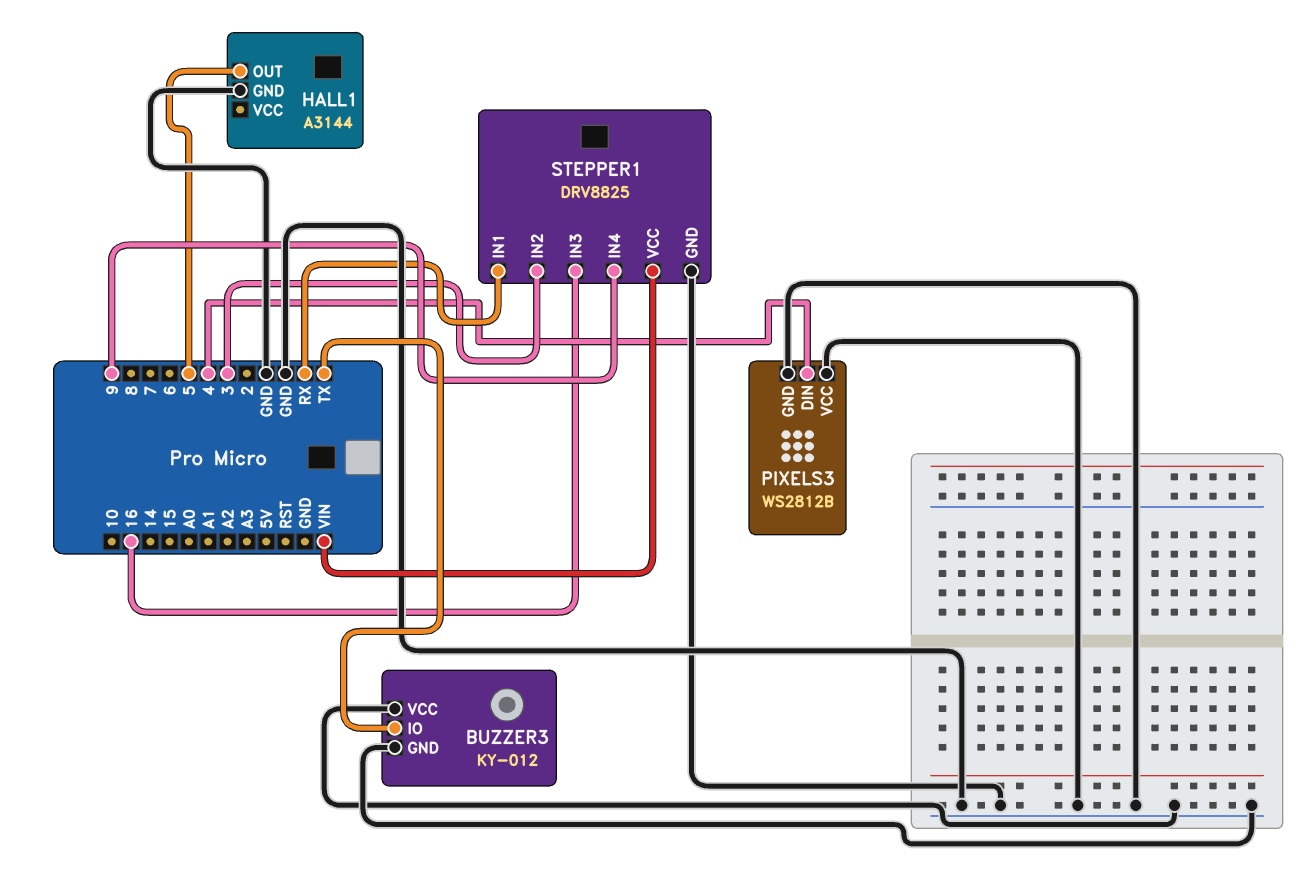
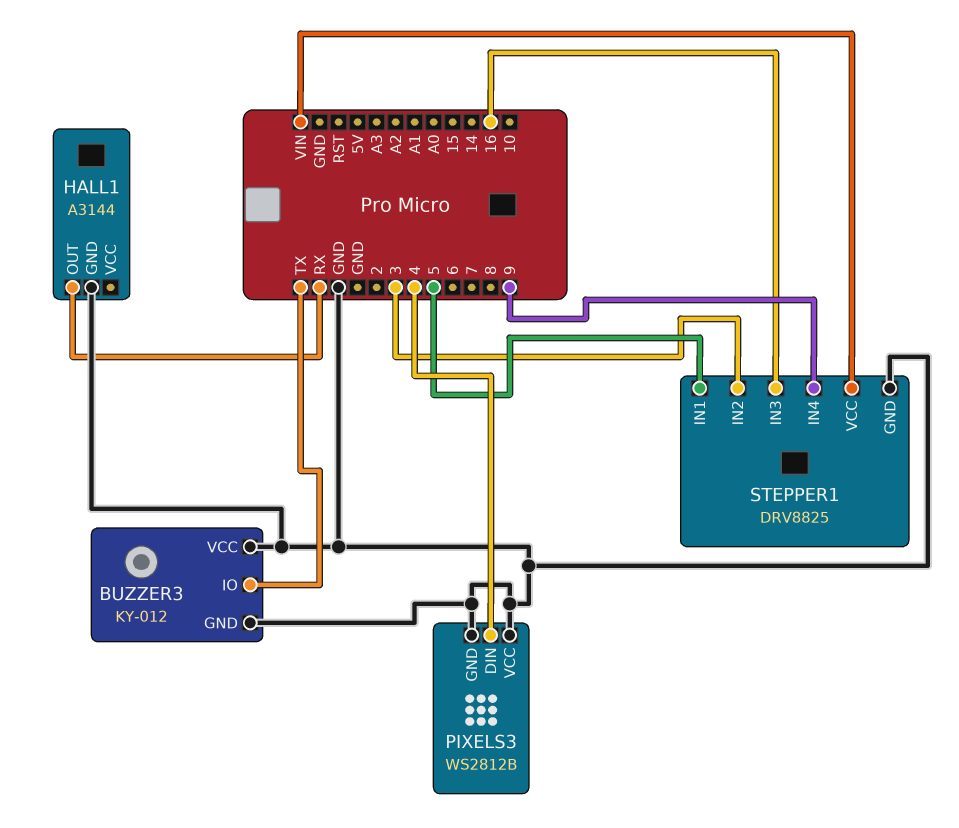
HALL1 pin OUT: 5 -> RX
STEPPER1 pin IN1: RX -> 5

